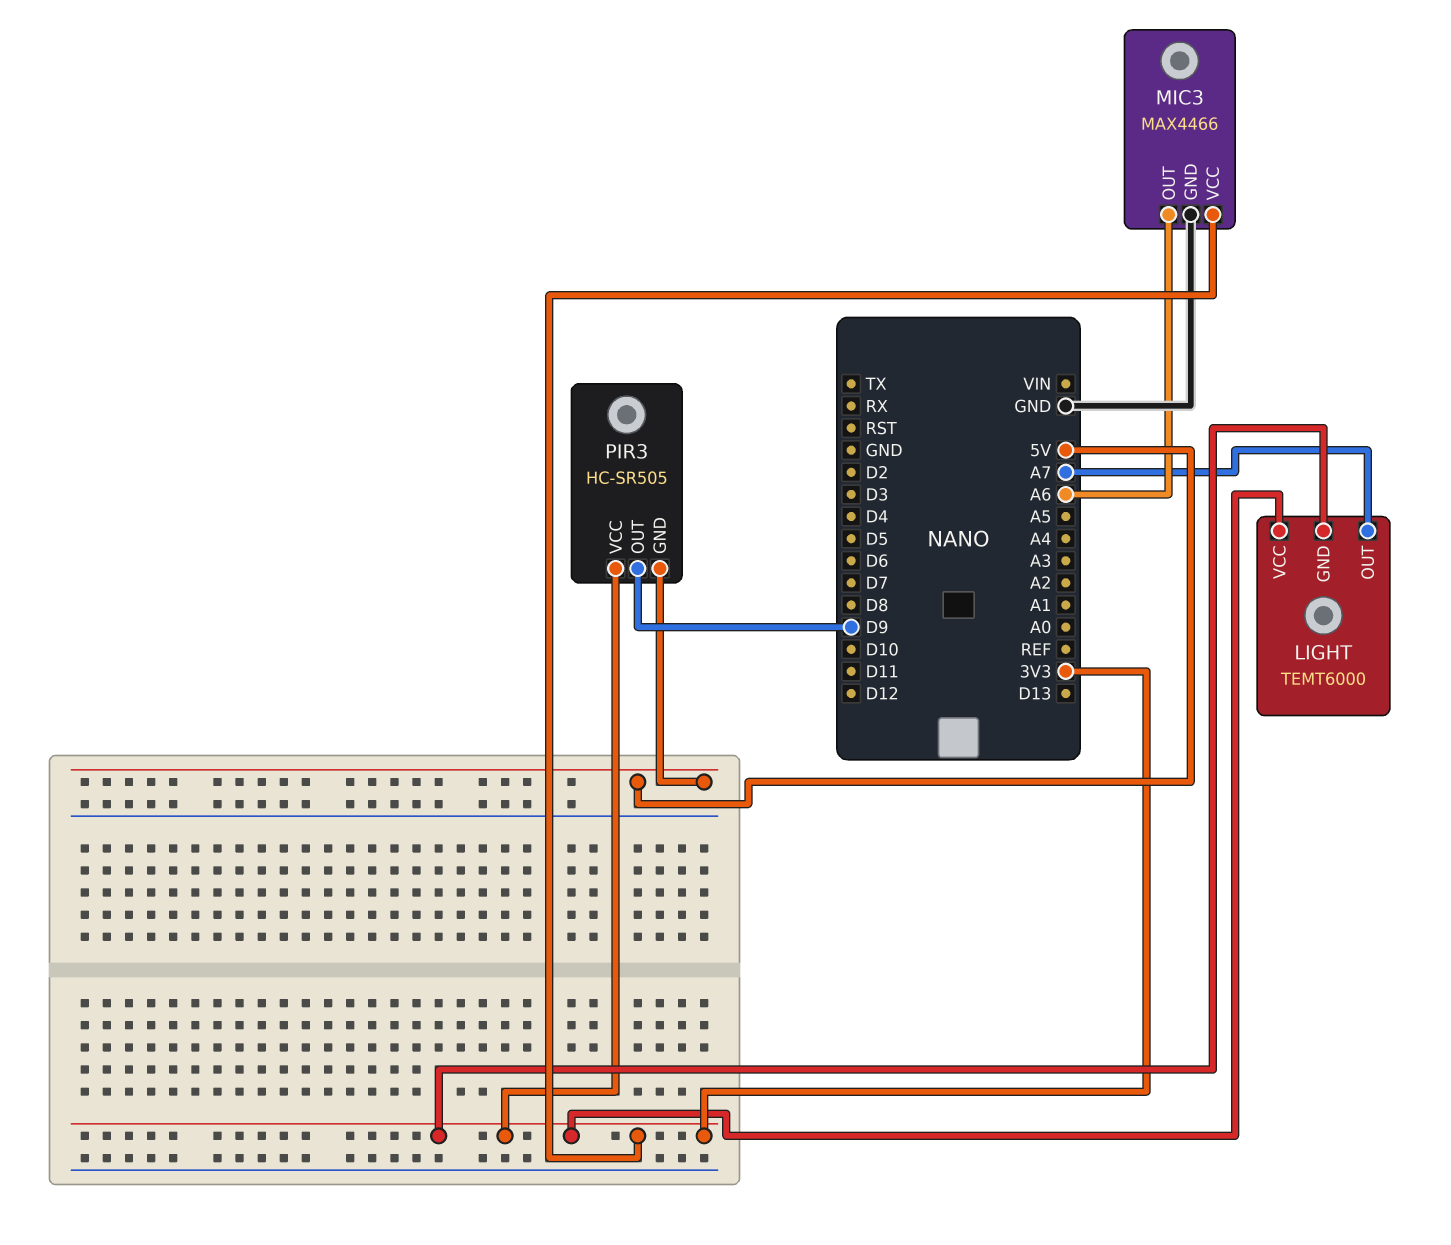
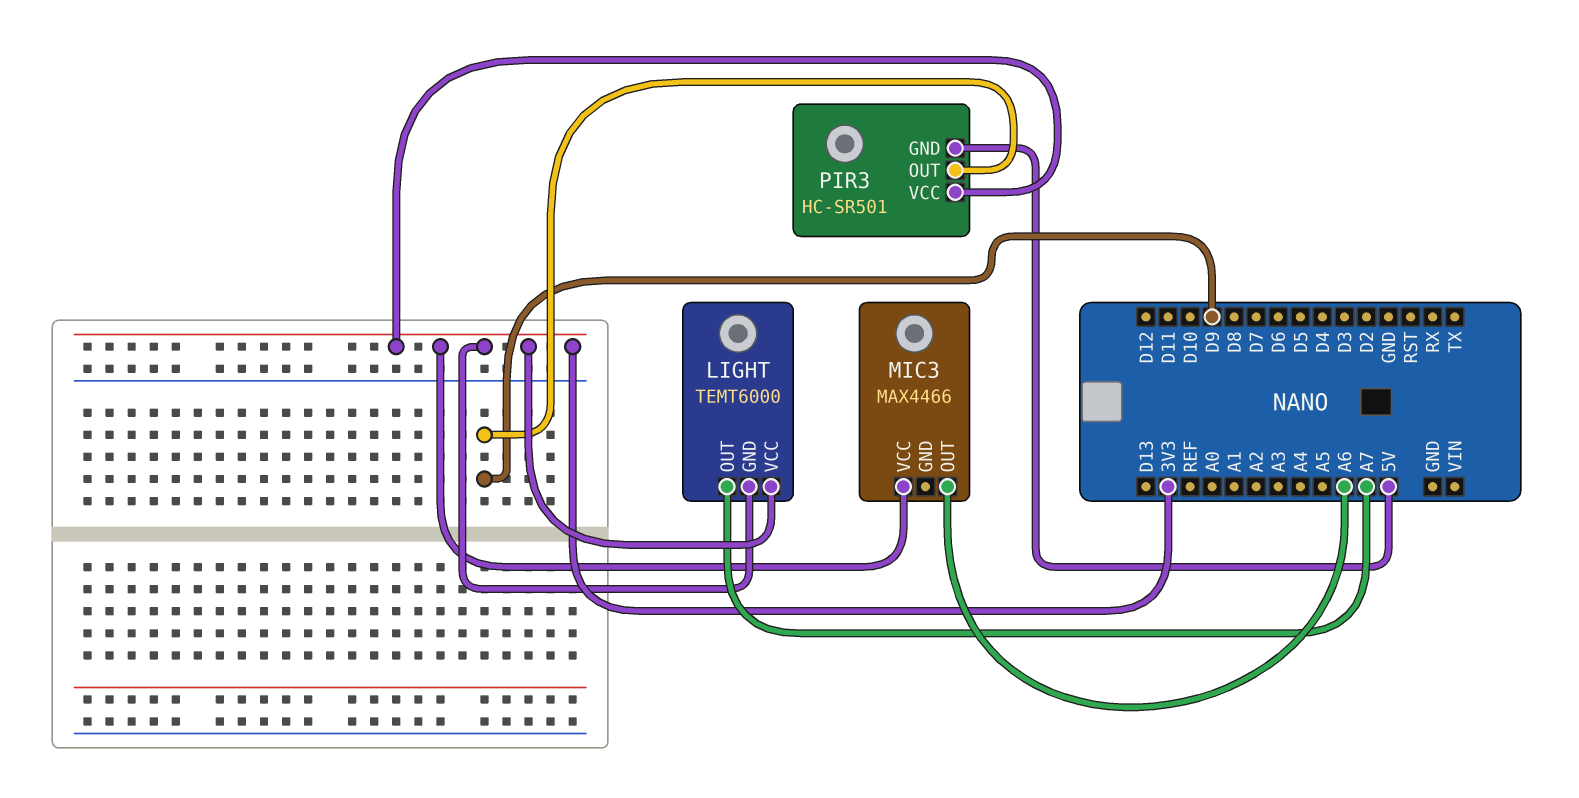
MIC3 pin GND: GND -> none
PIR3: HC-SR505 -> HC-SR501

